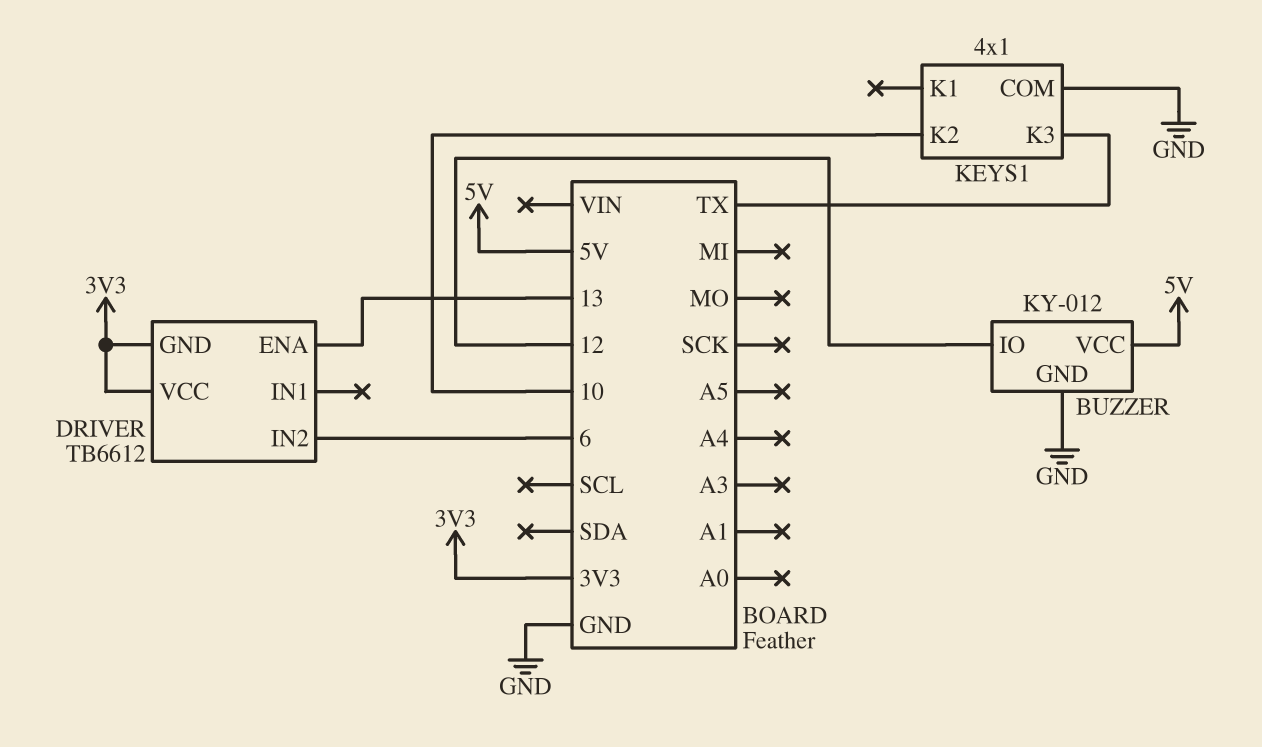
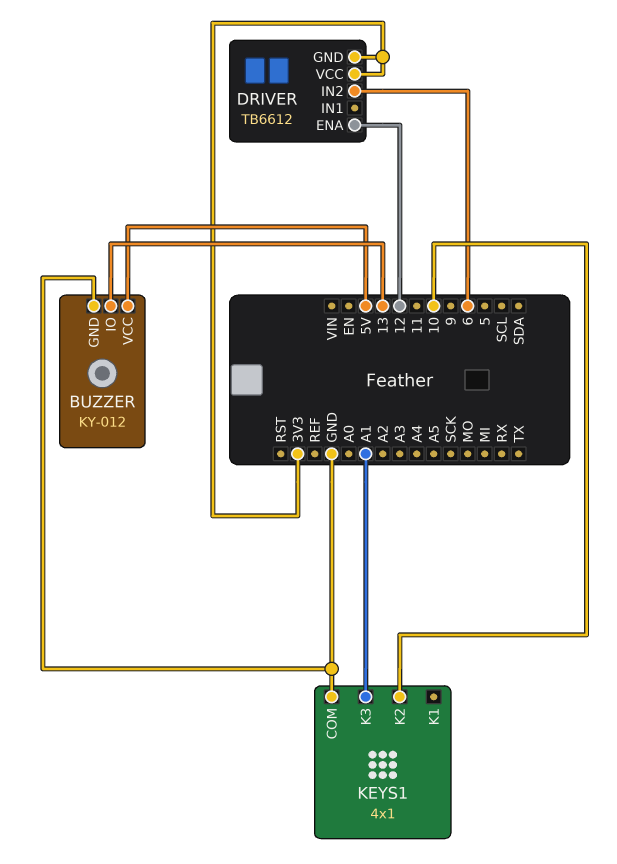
BUZZER pin IO: 12 -> 13
DRIVER pin ENA: 13 -> 12
KEYS1 pin K3: TX -> A1

